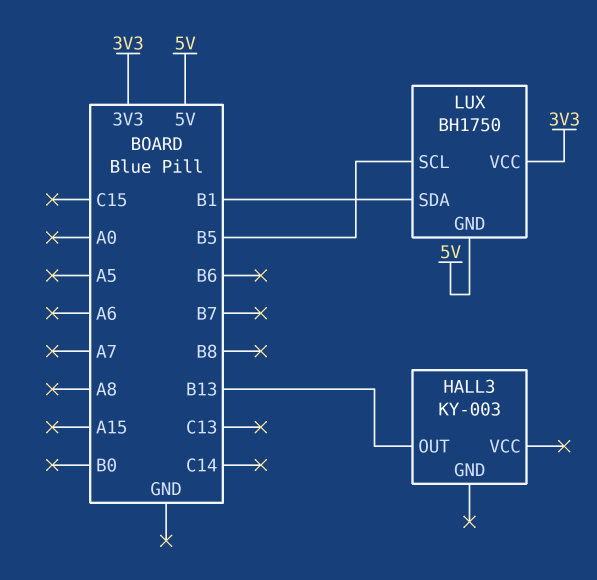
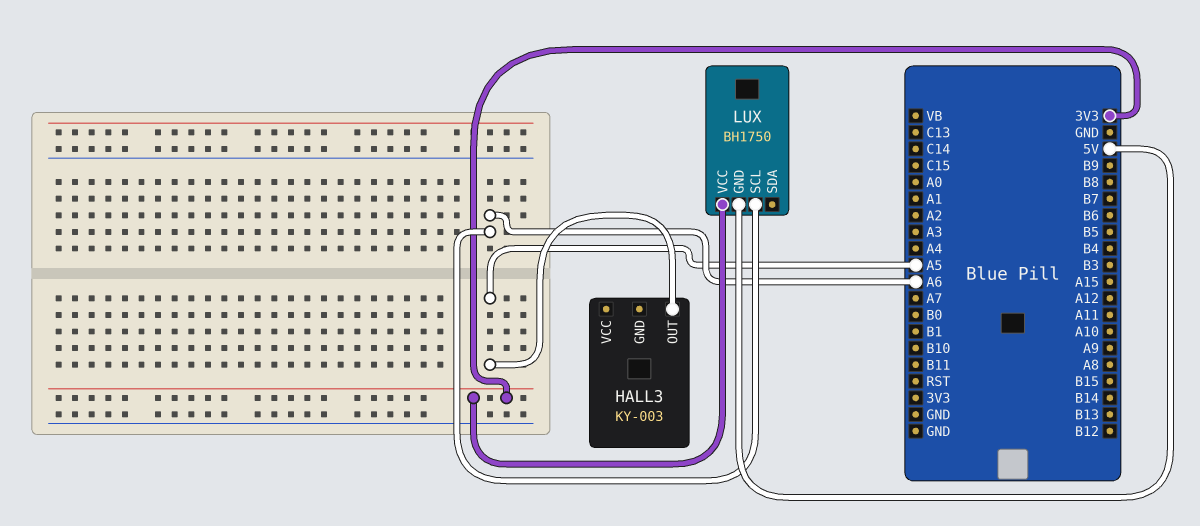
HALL3 pin OUT: B13 -> A5
LUX pin SCL: B5 -> A6
LUX pin SDA: B1 -> none

